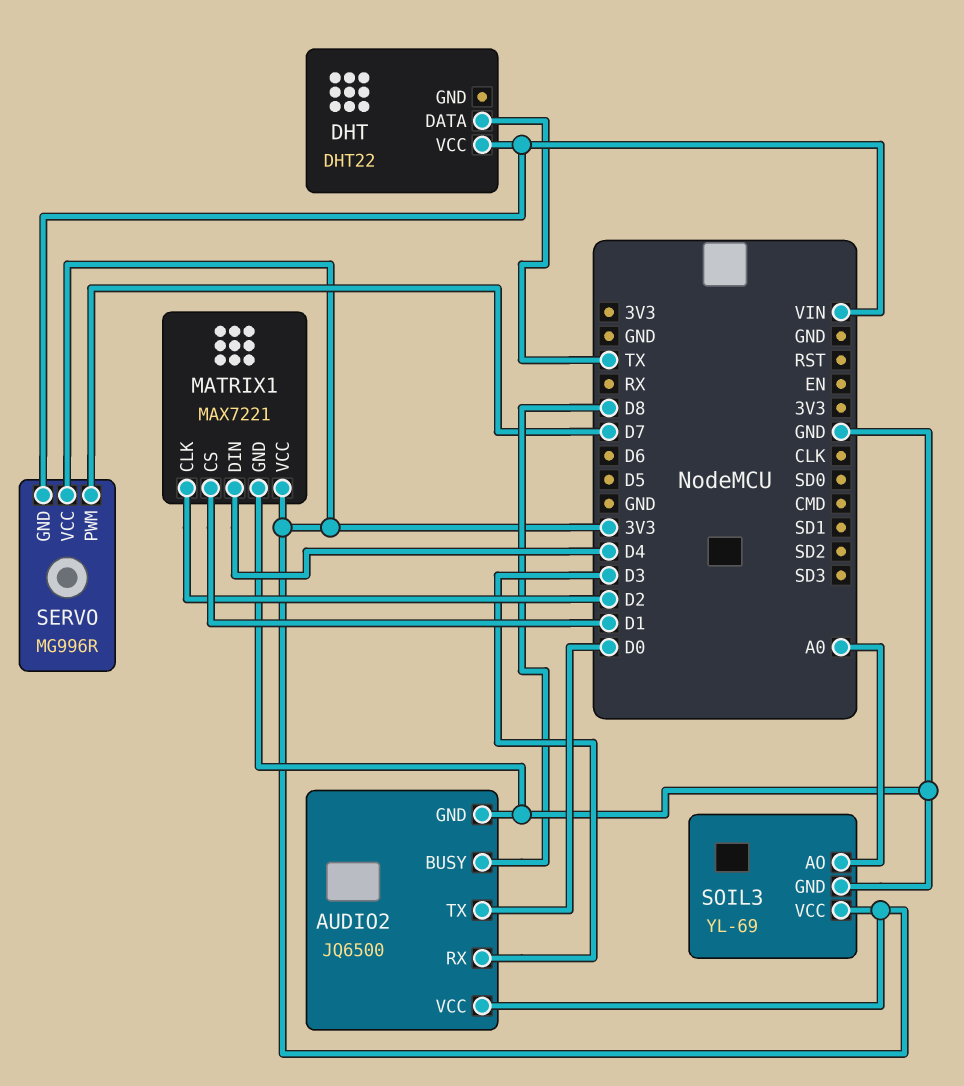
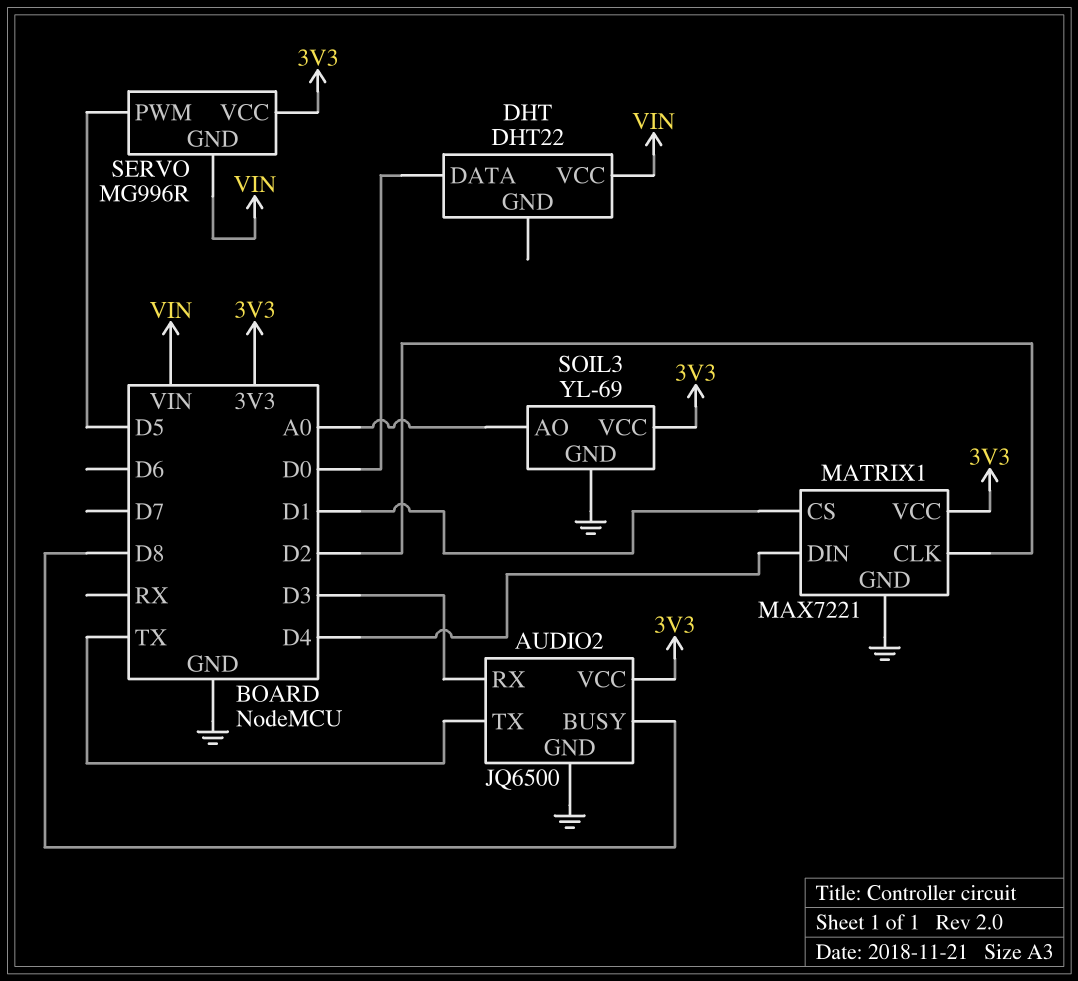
AUDIO2 pin TX: D0 -> TX
DHT pin DATA: TX -> D0
SERVO pin PWM: D7 -> D5

